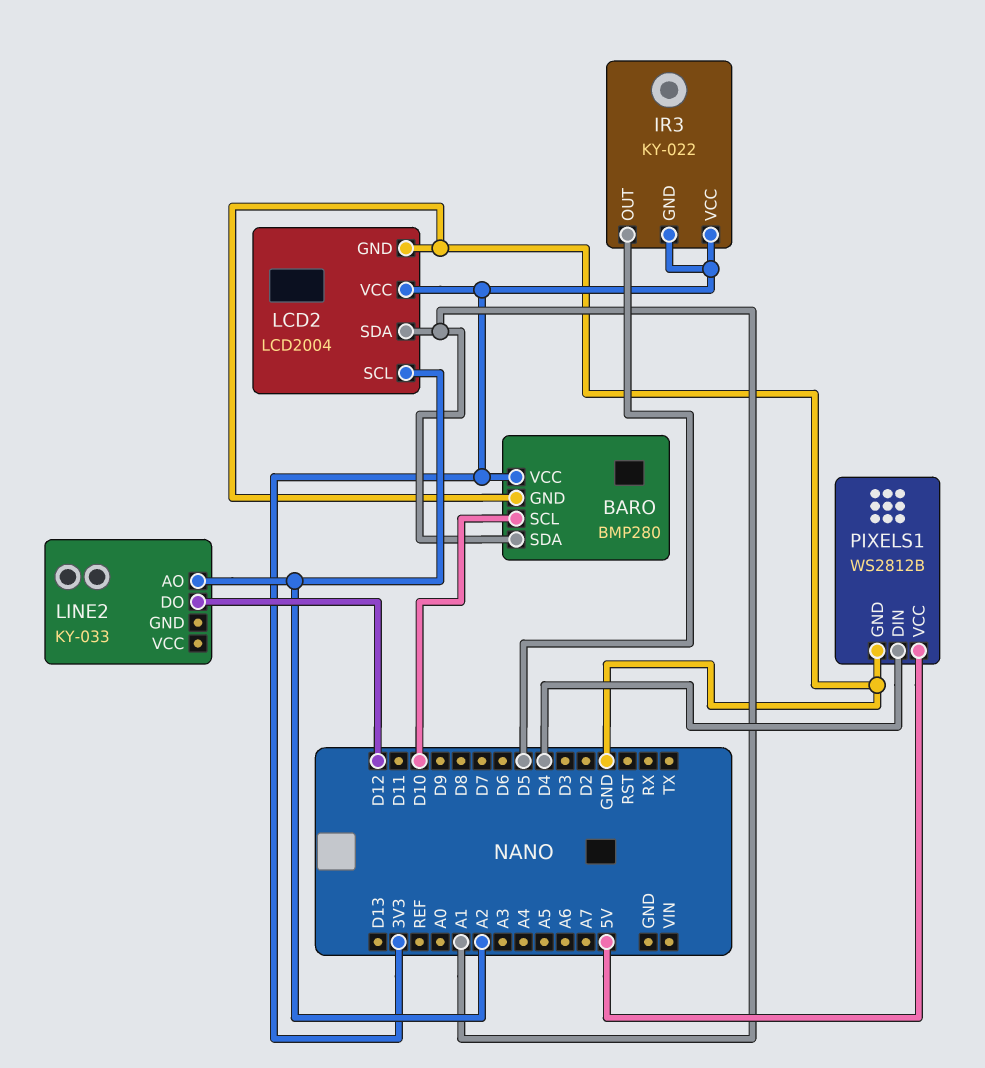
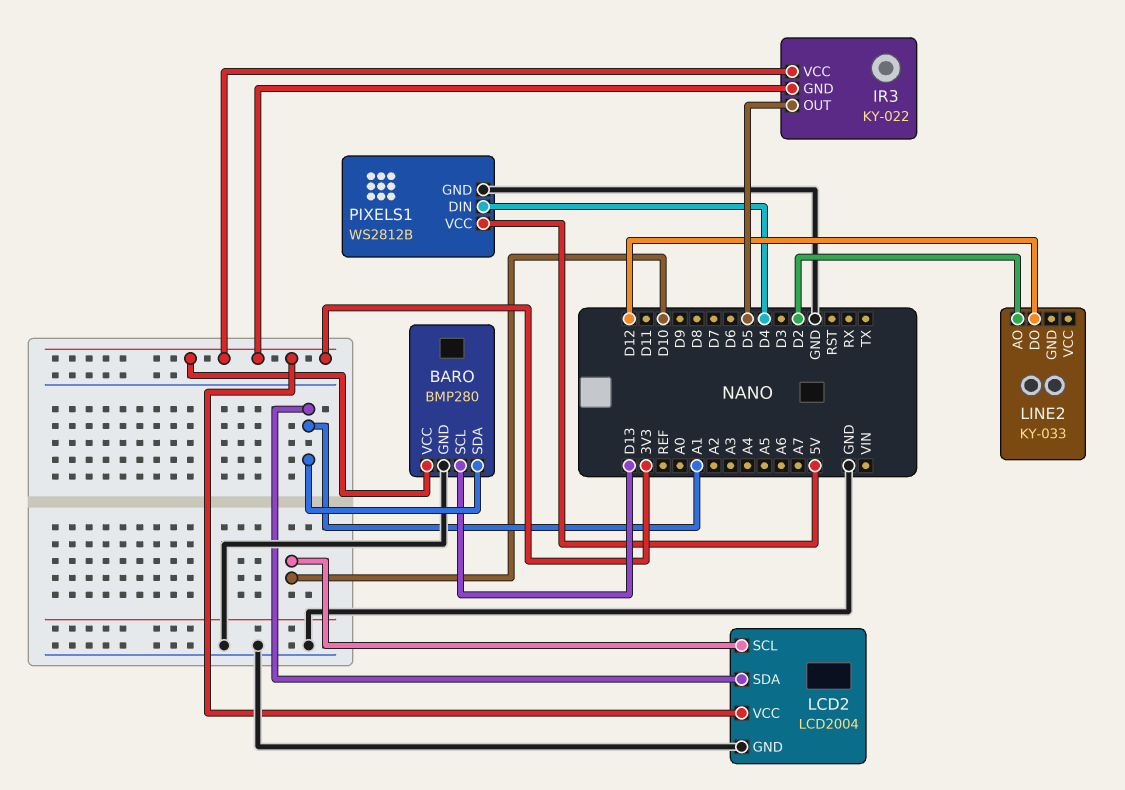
BARO pin SCL: D10 -> D13
LCD2 pin SCL: A2 -> D10
LINE2 pin AO: A2 -> D2

